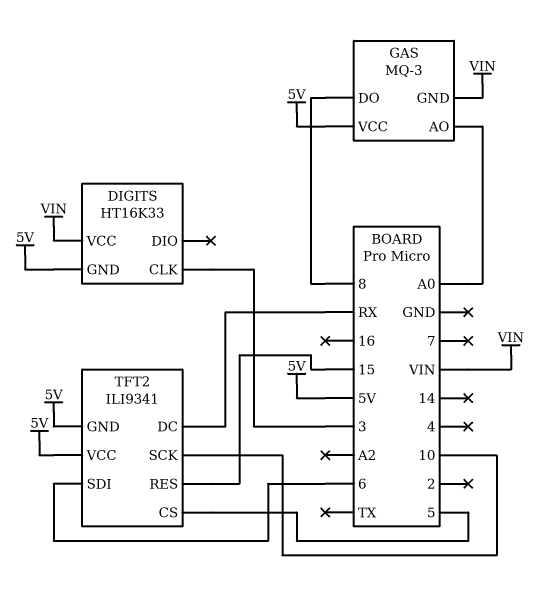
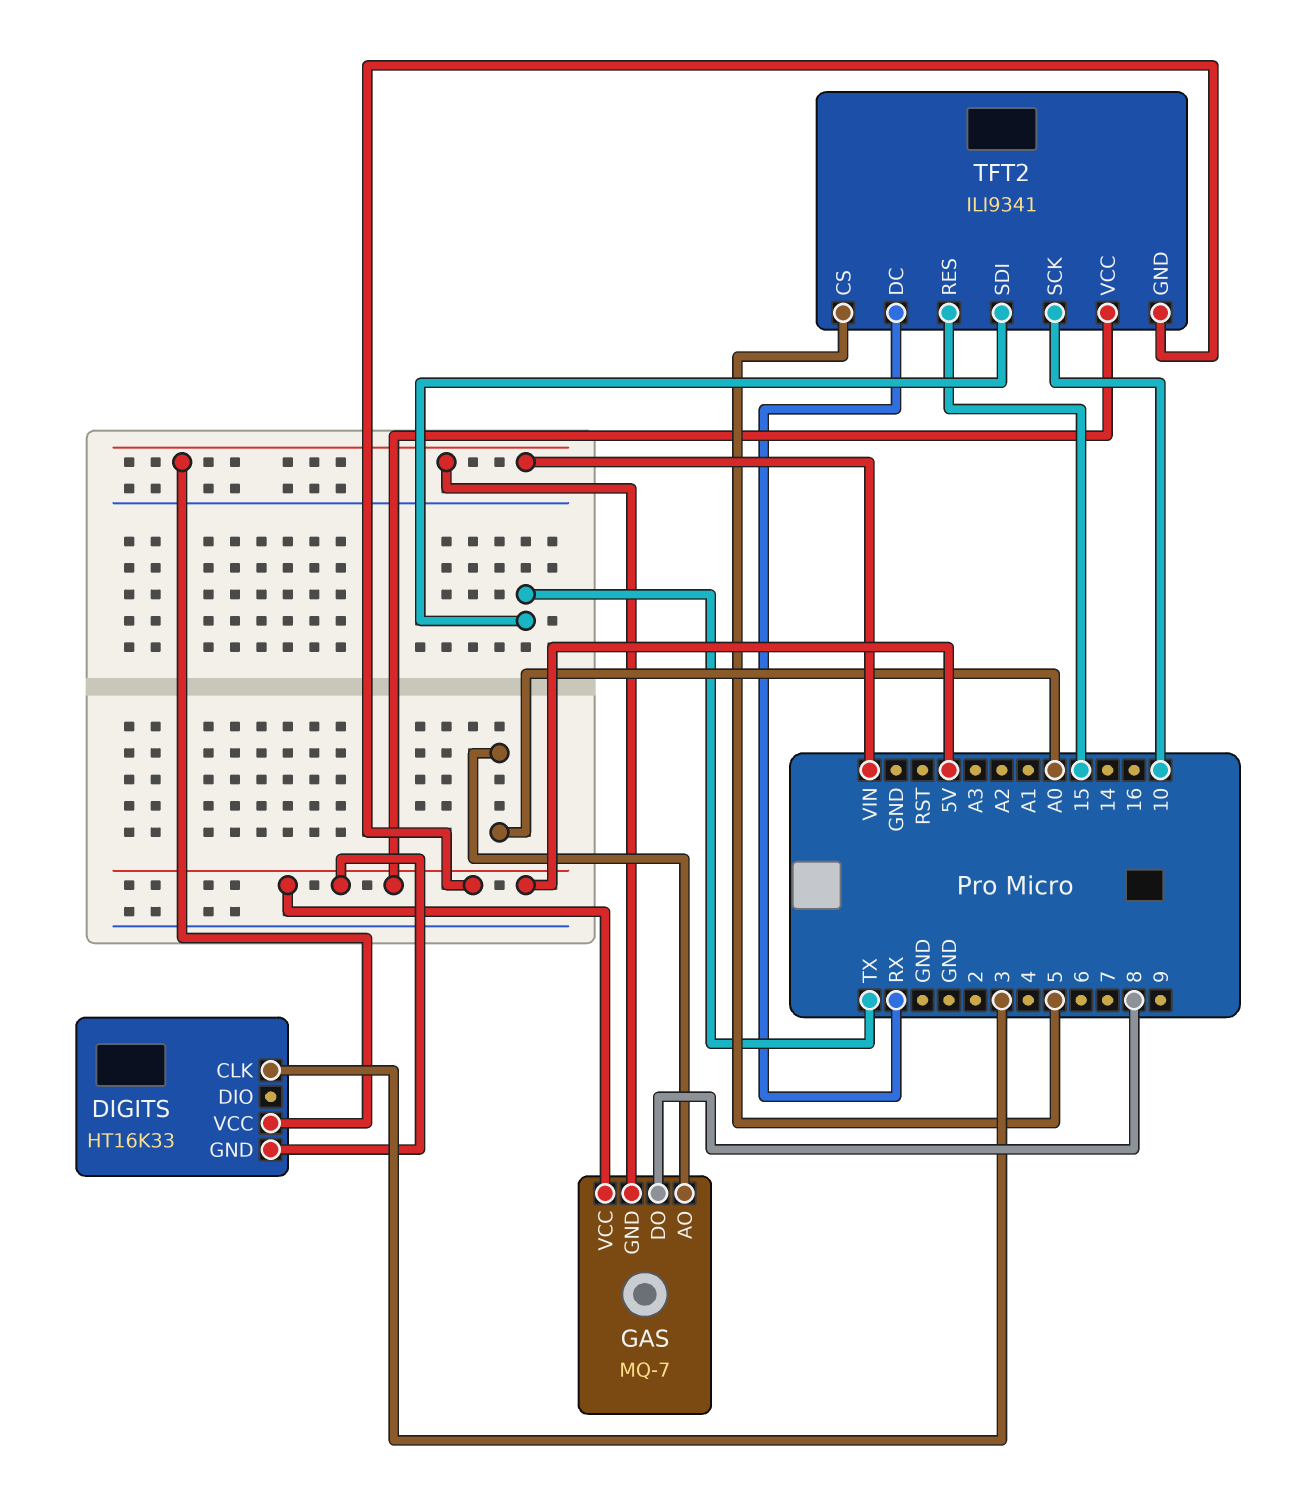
GAS: MQ-3 -> MQ-7
TFT2 pin SDI: 6 -> TX

